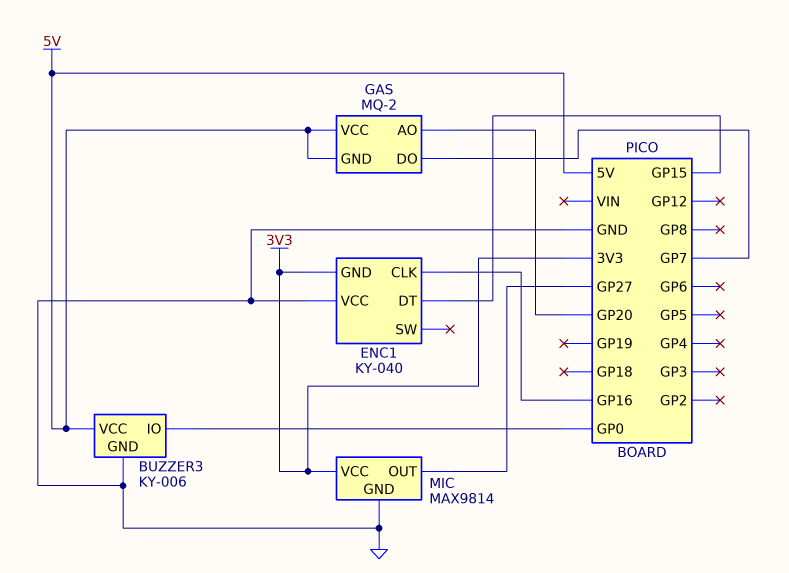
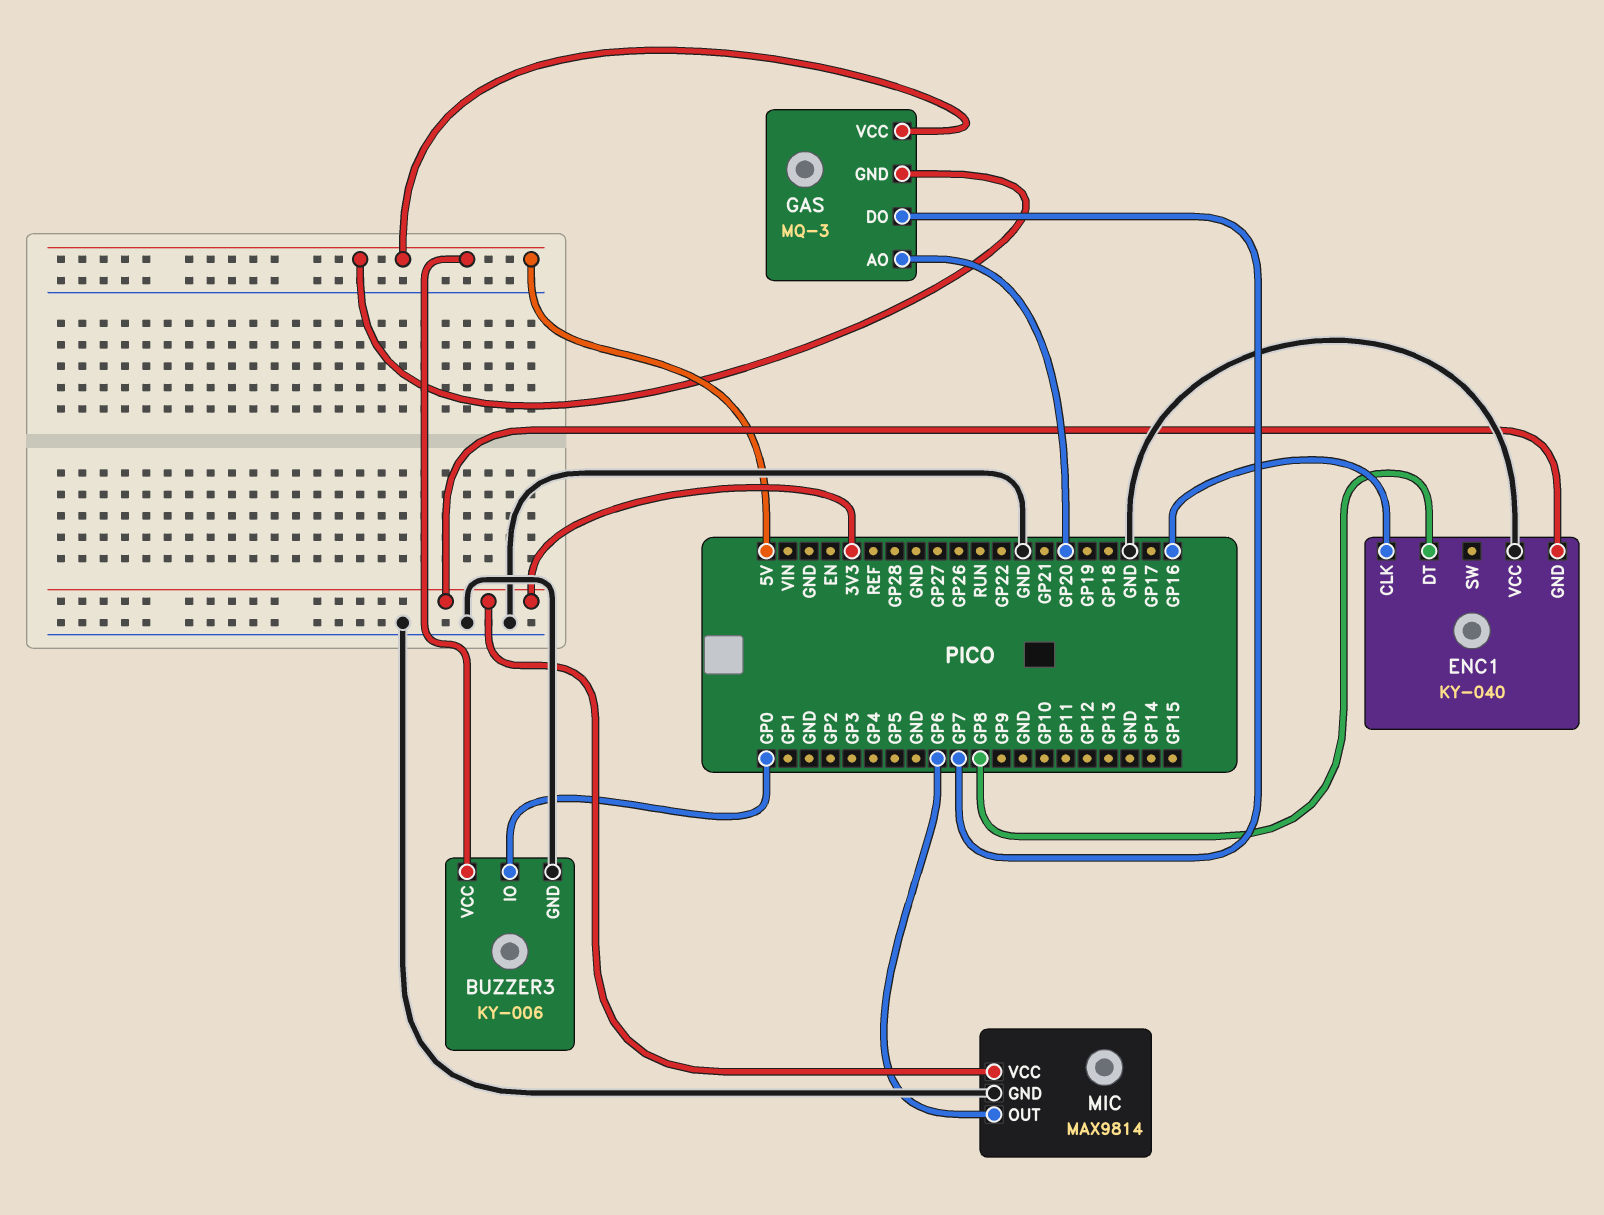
ENC1 pin DT: GP15 -> GP8
GAS: MQ-2 -> MQ-3
MIC pin OUT: GP27 -> GP6

